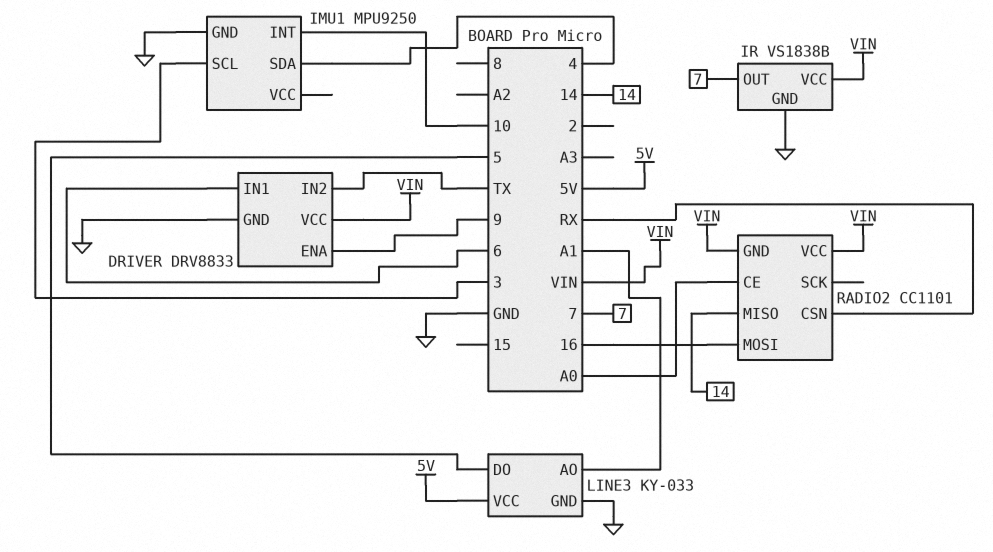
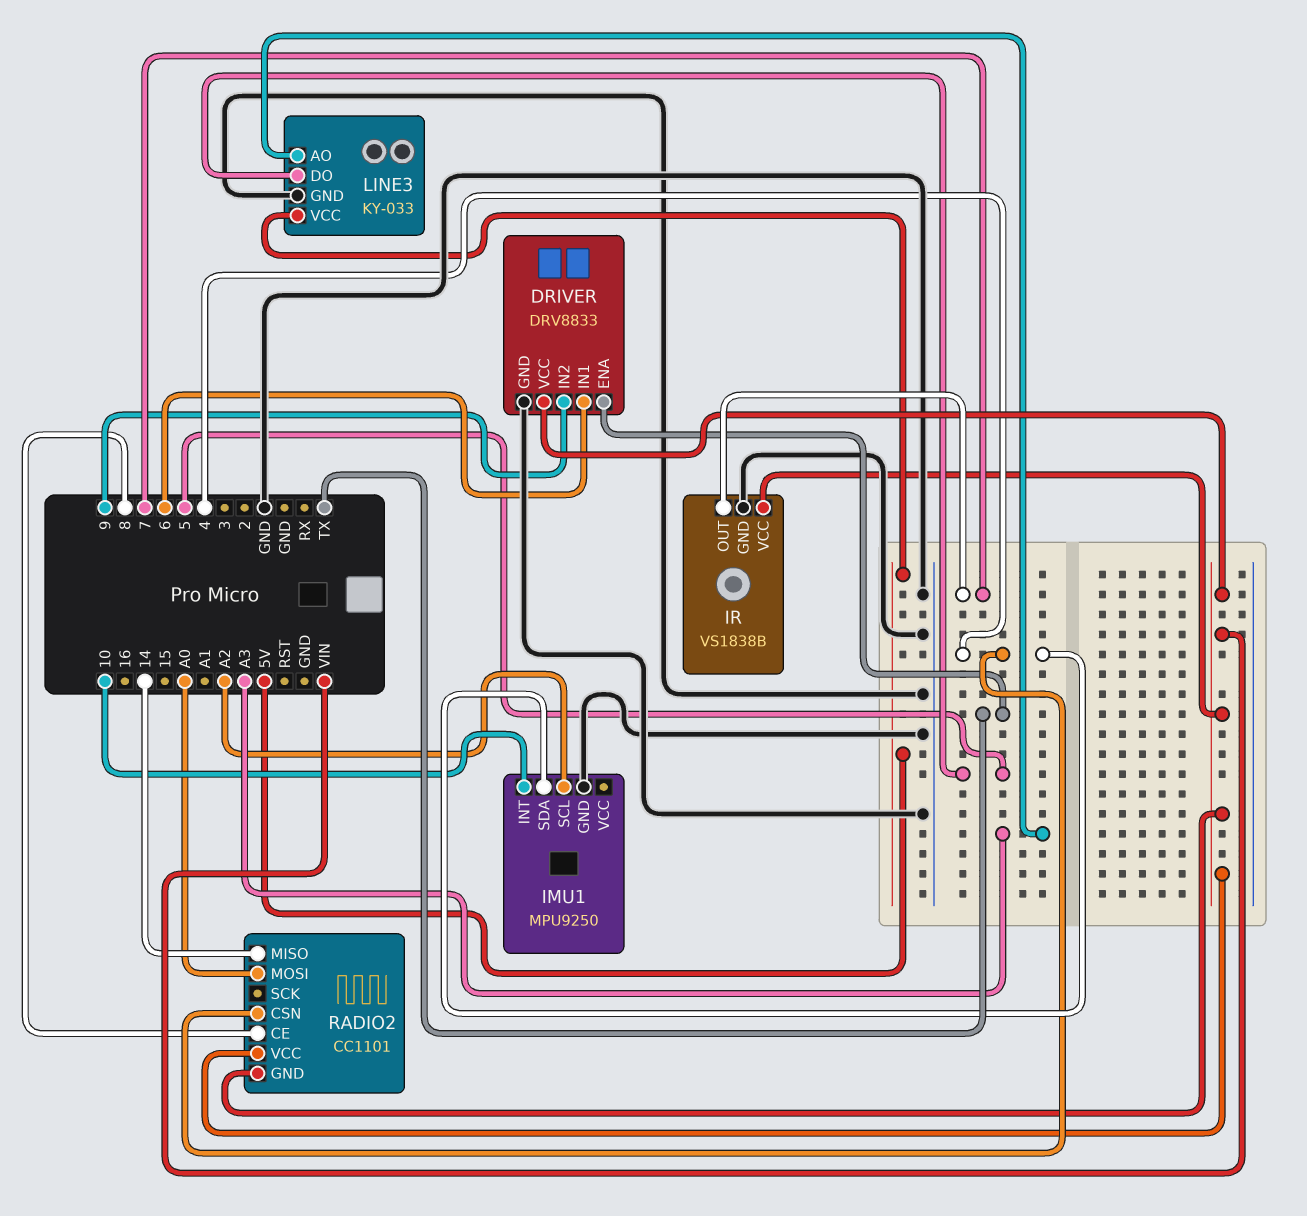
DRIVER pin ENA: 9 -> TX
DRIVER pin IN2: TX -> 9
IMU1 pin SCL: 3 -> A2
LINE3 pin AO: A1 -> A3
RADIO2 pin CE: A0 -> 8
RADIO2 pin CSN: RX -> 4
RADIO2 pin MOSI: 16 -> A0

